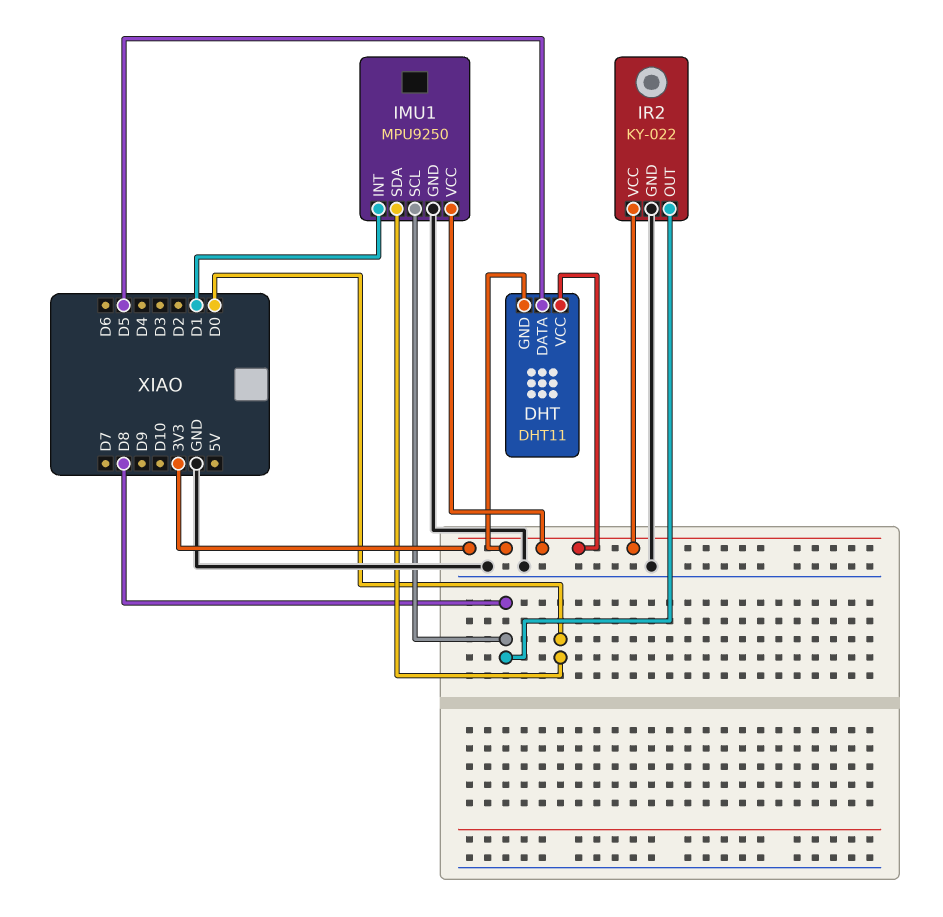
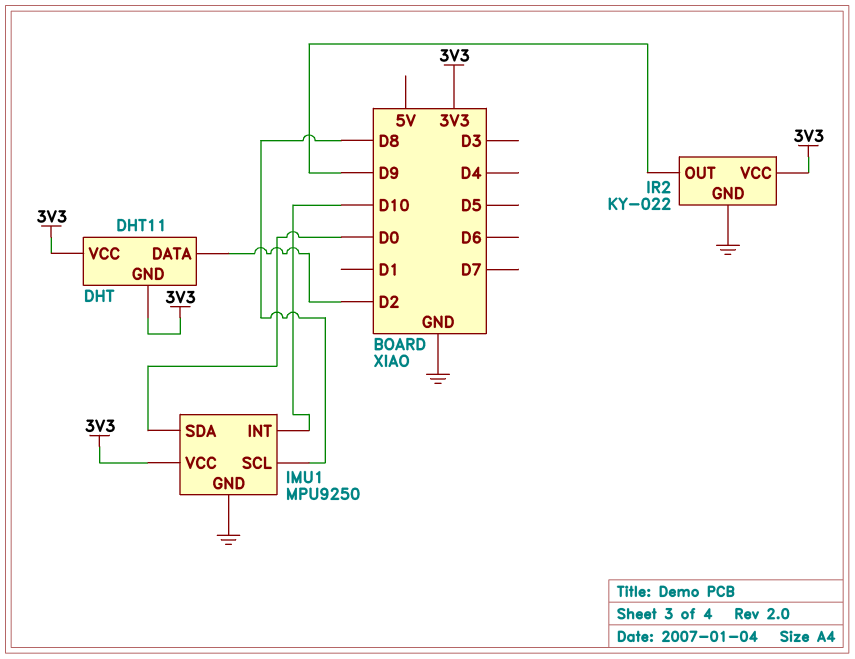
DHT pin DATA: D5 -> D2
IMU1 pin INT: D1 -> D10
IR2 pin OUT: D8 -> D9

